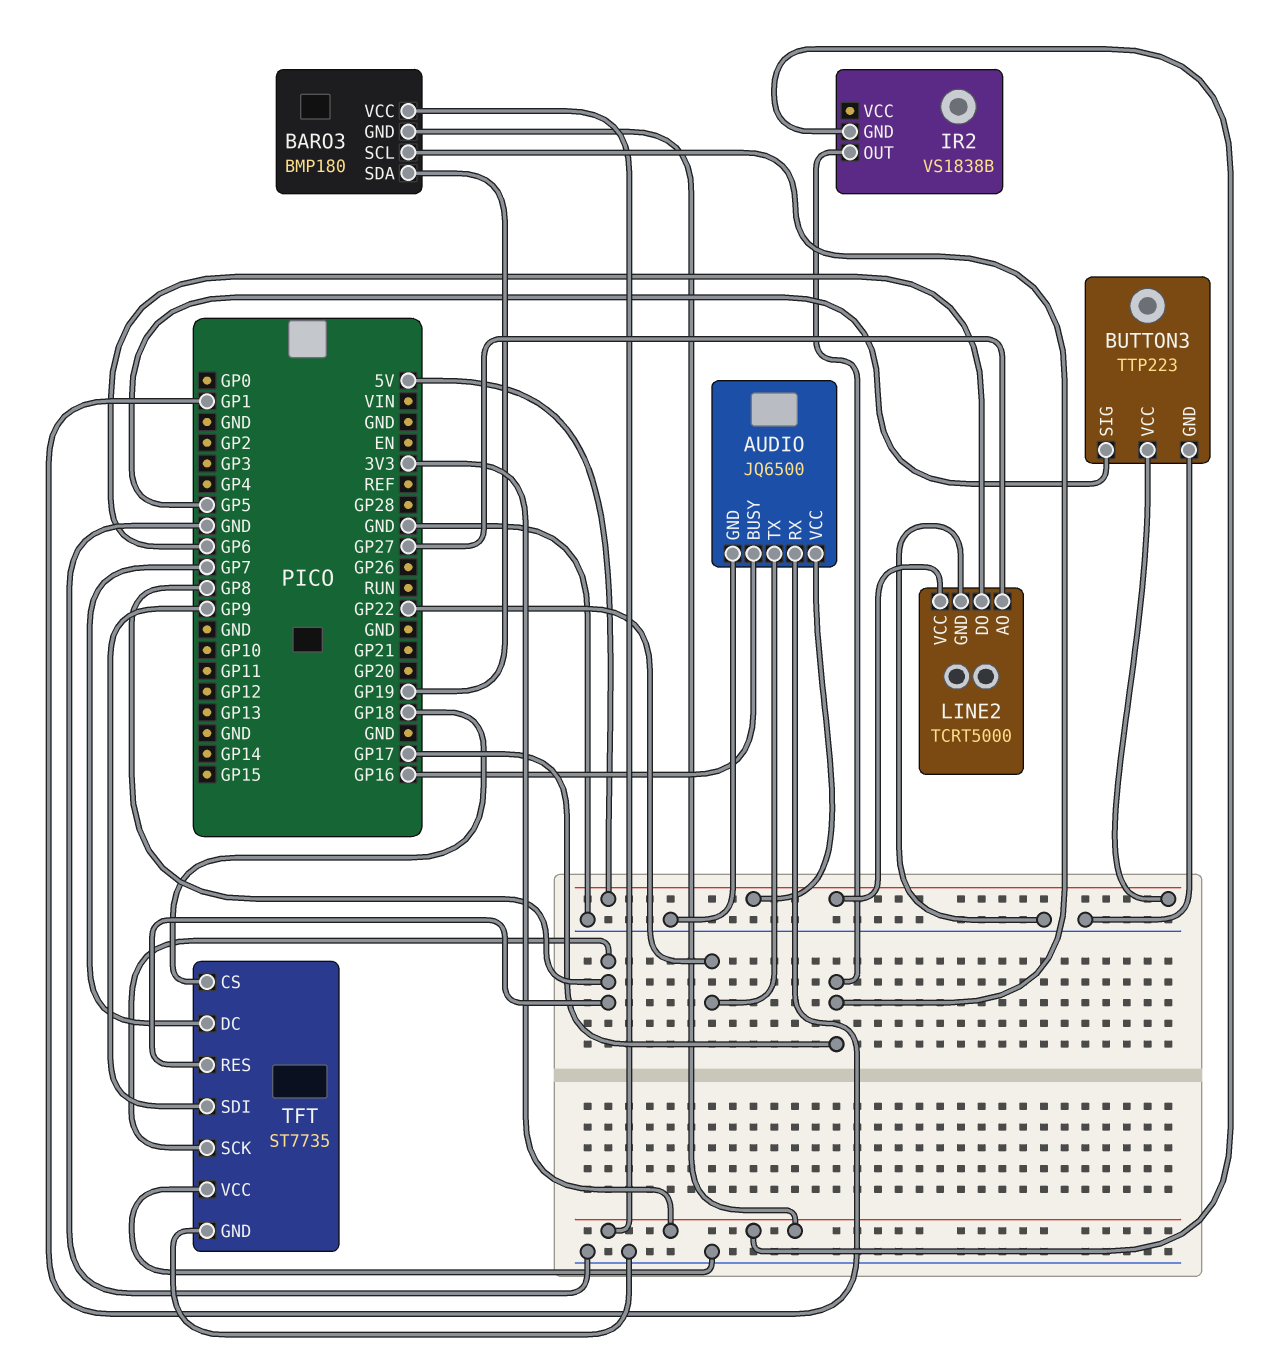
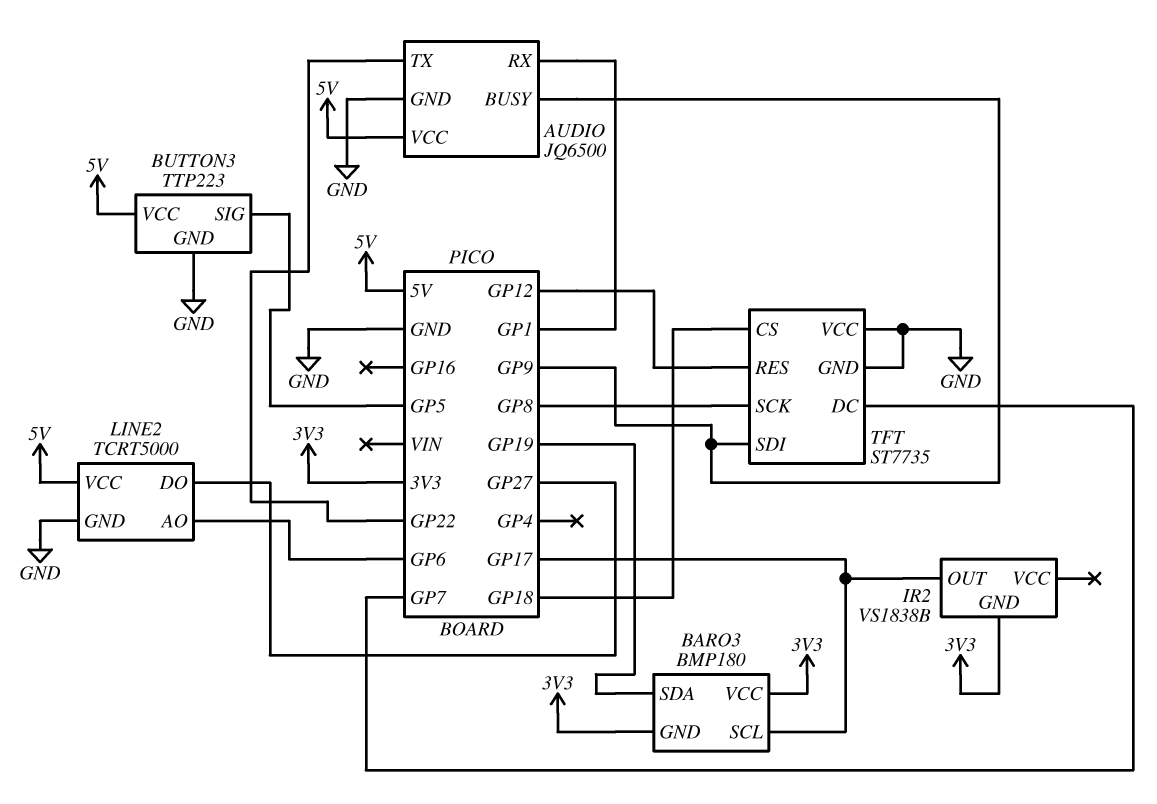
AUDIO pin BUSY: GP16 -> GP9
LINE2 pin AO: GP27 -> GP6
LINE2 pin DO: GP6 -> GP27
TFT pin RES: GP8 -> GP12

